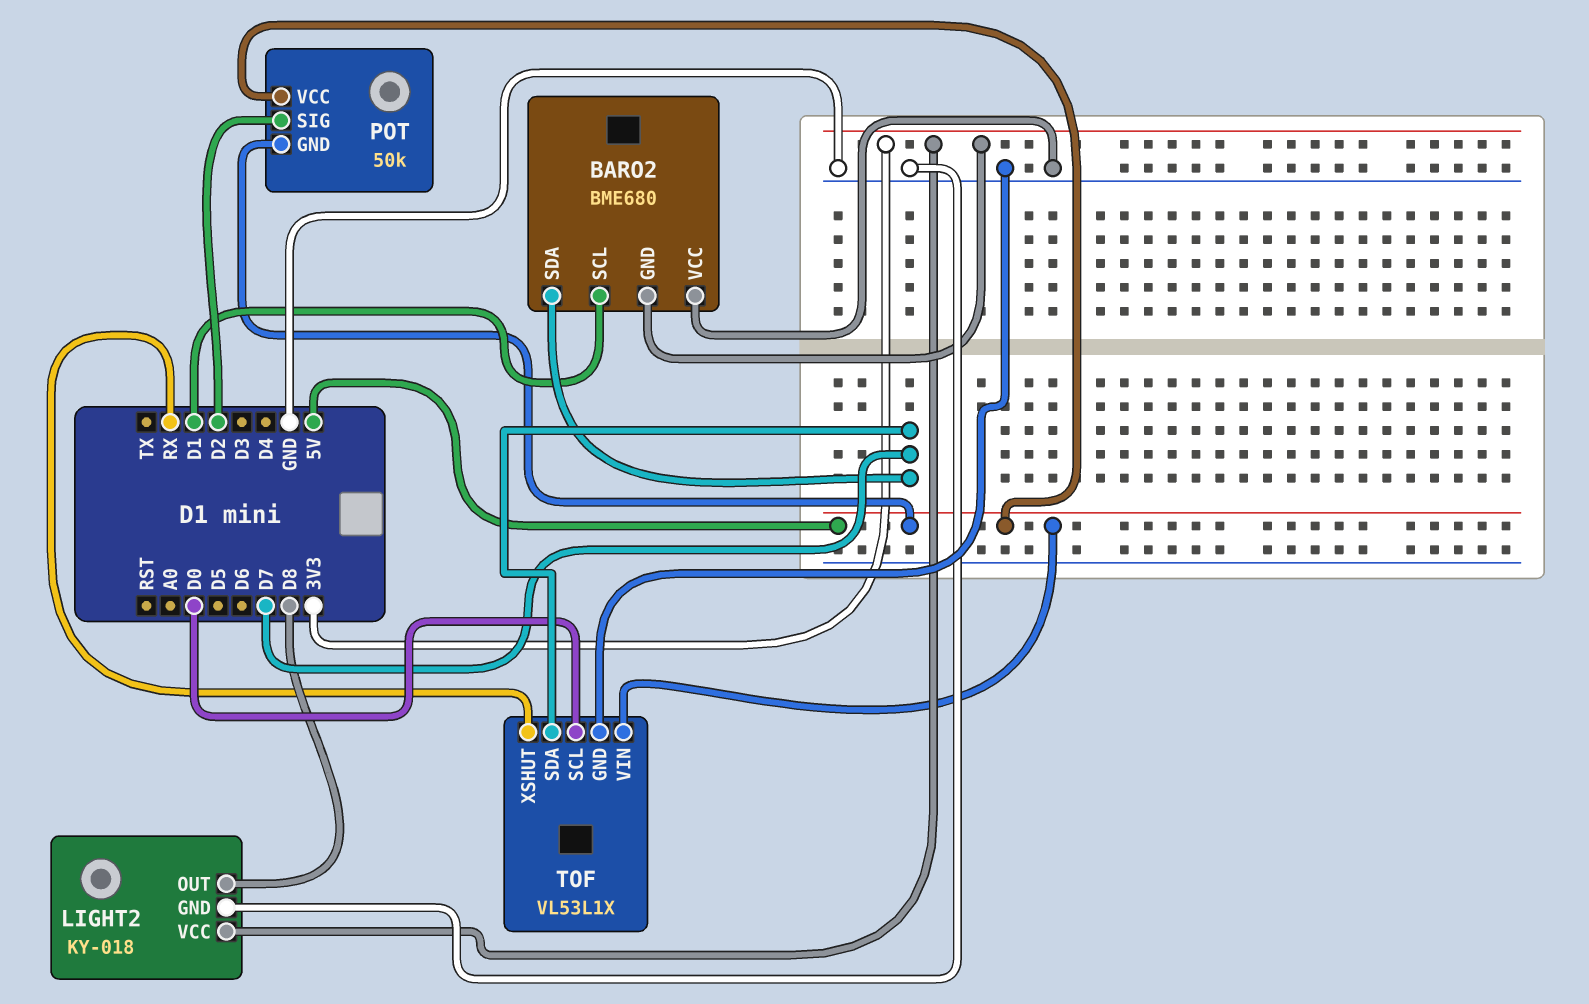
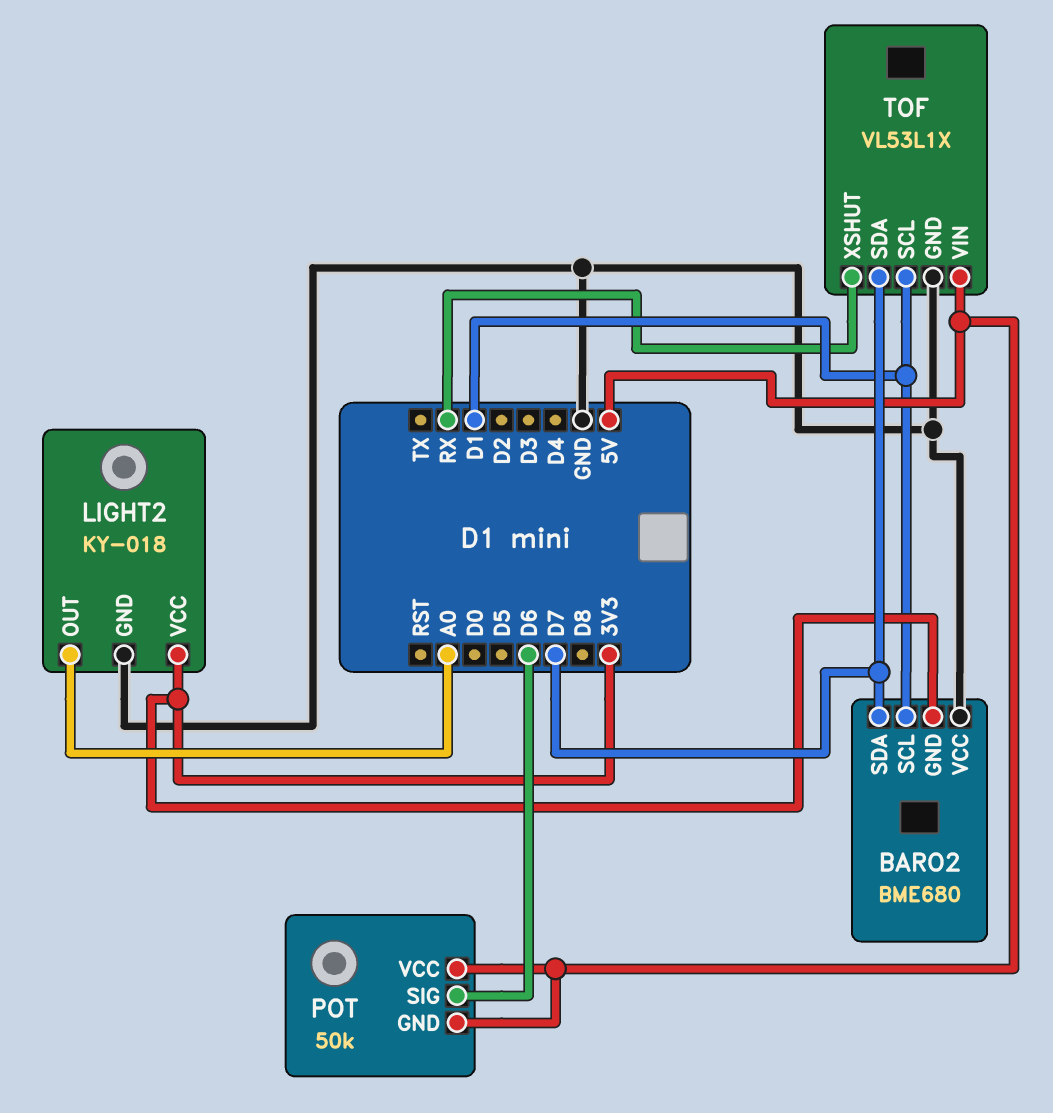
LIGHT2 pin OUT: D8 -> A0
POT pin SIG: D2 -> D6
TOF pin SCL: D0 -> D1

